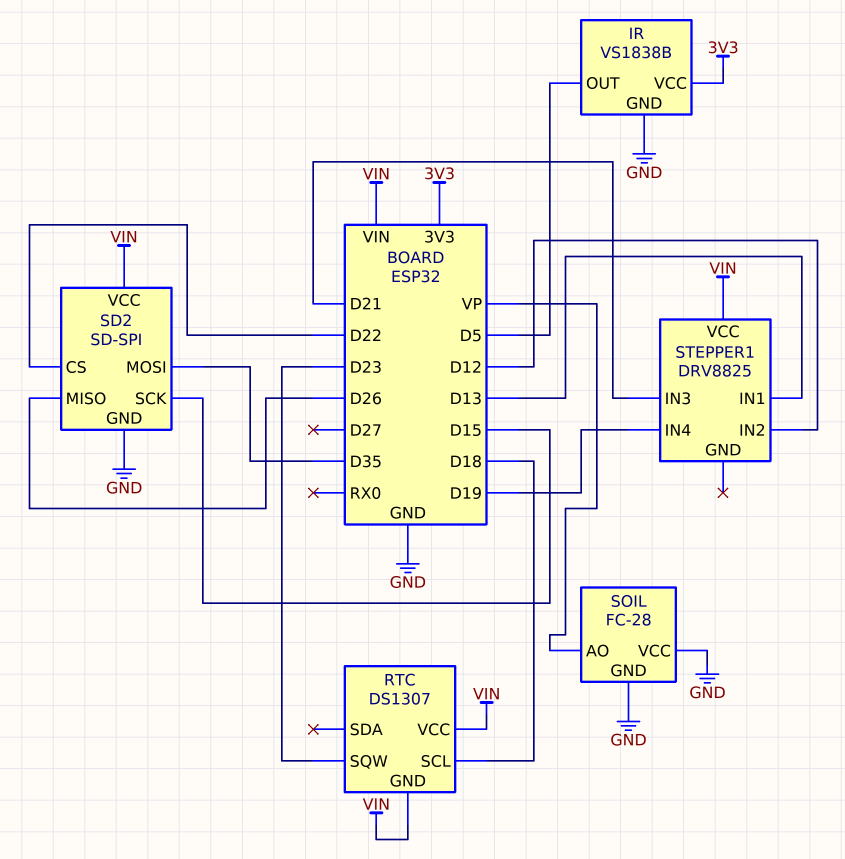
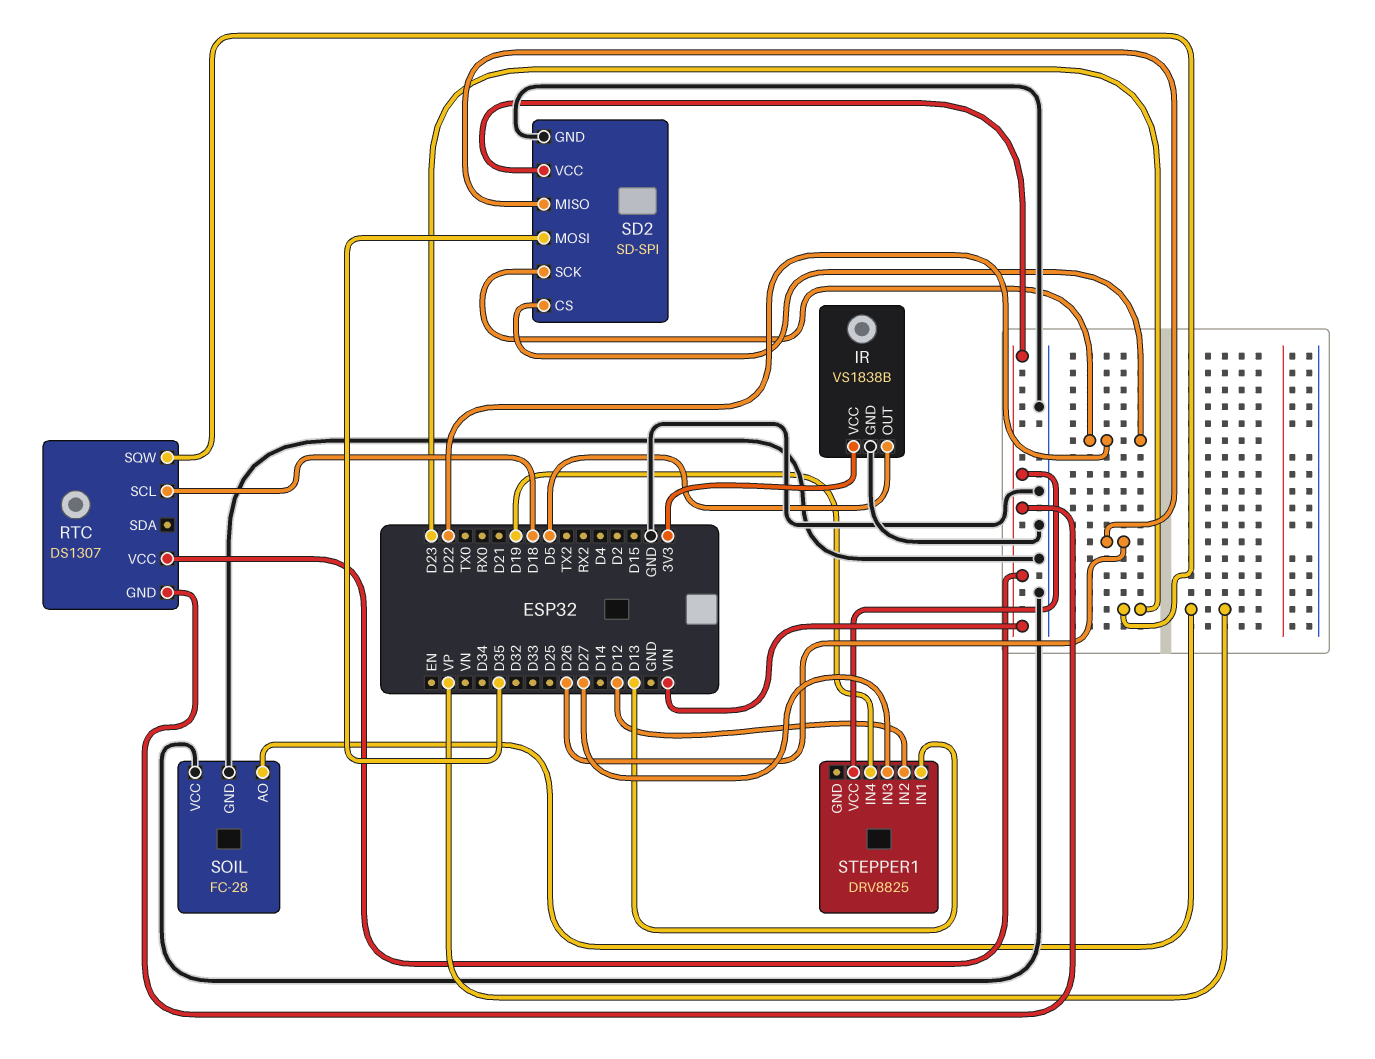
SD2 pin SCK: D15 -> D22
STEPPER1 pin IN3: D21 -> D27

